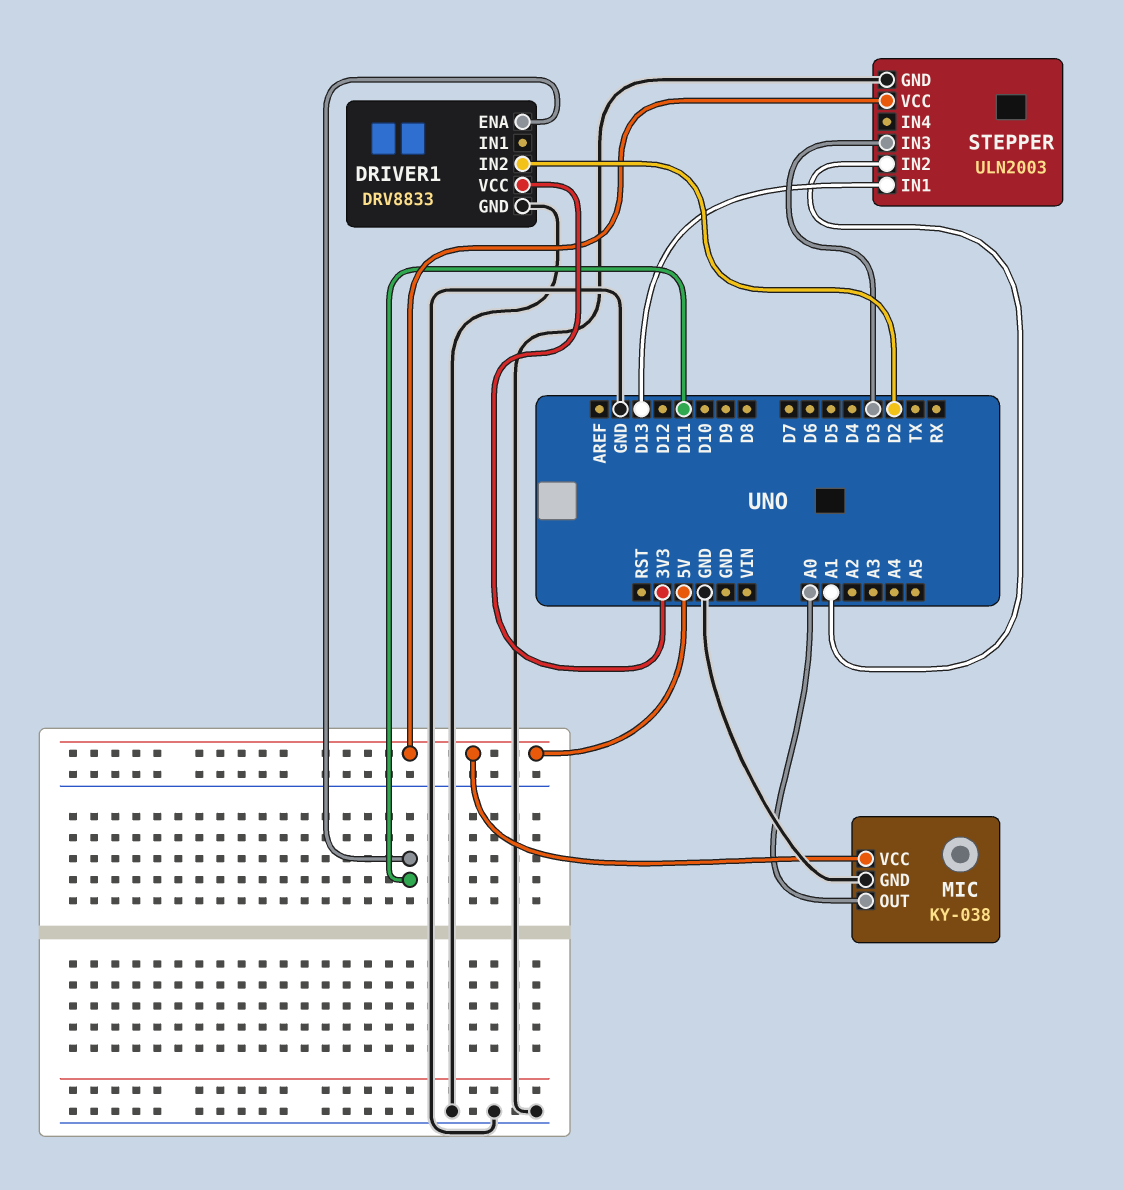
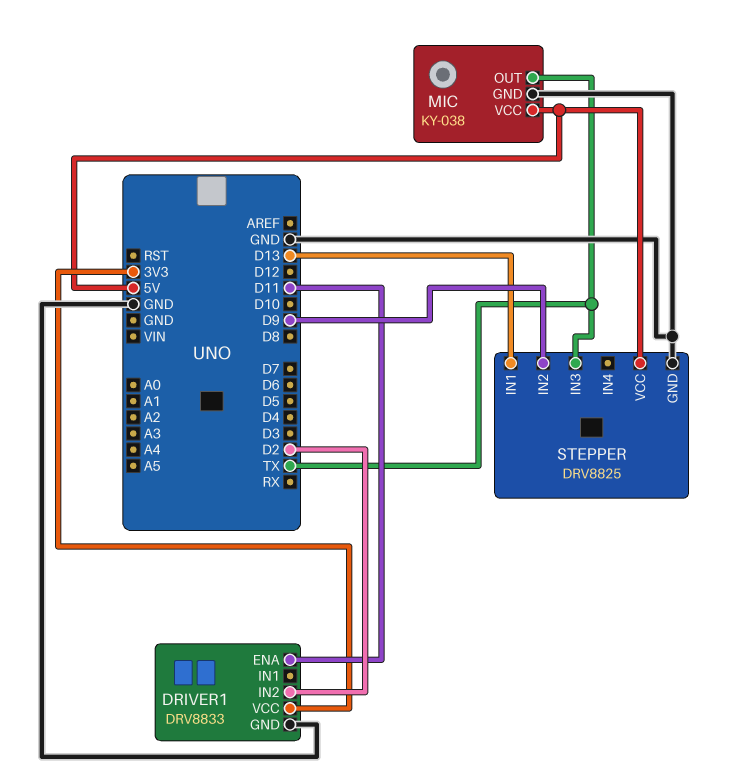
MIC pin OUT: A0 -> TX
STEPPER: ULN2003 -> DRV8825
STEPPER pin IN2: A1 -> D9
STEPPER pin IN3: D3 -> TX

